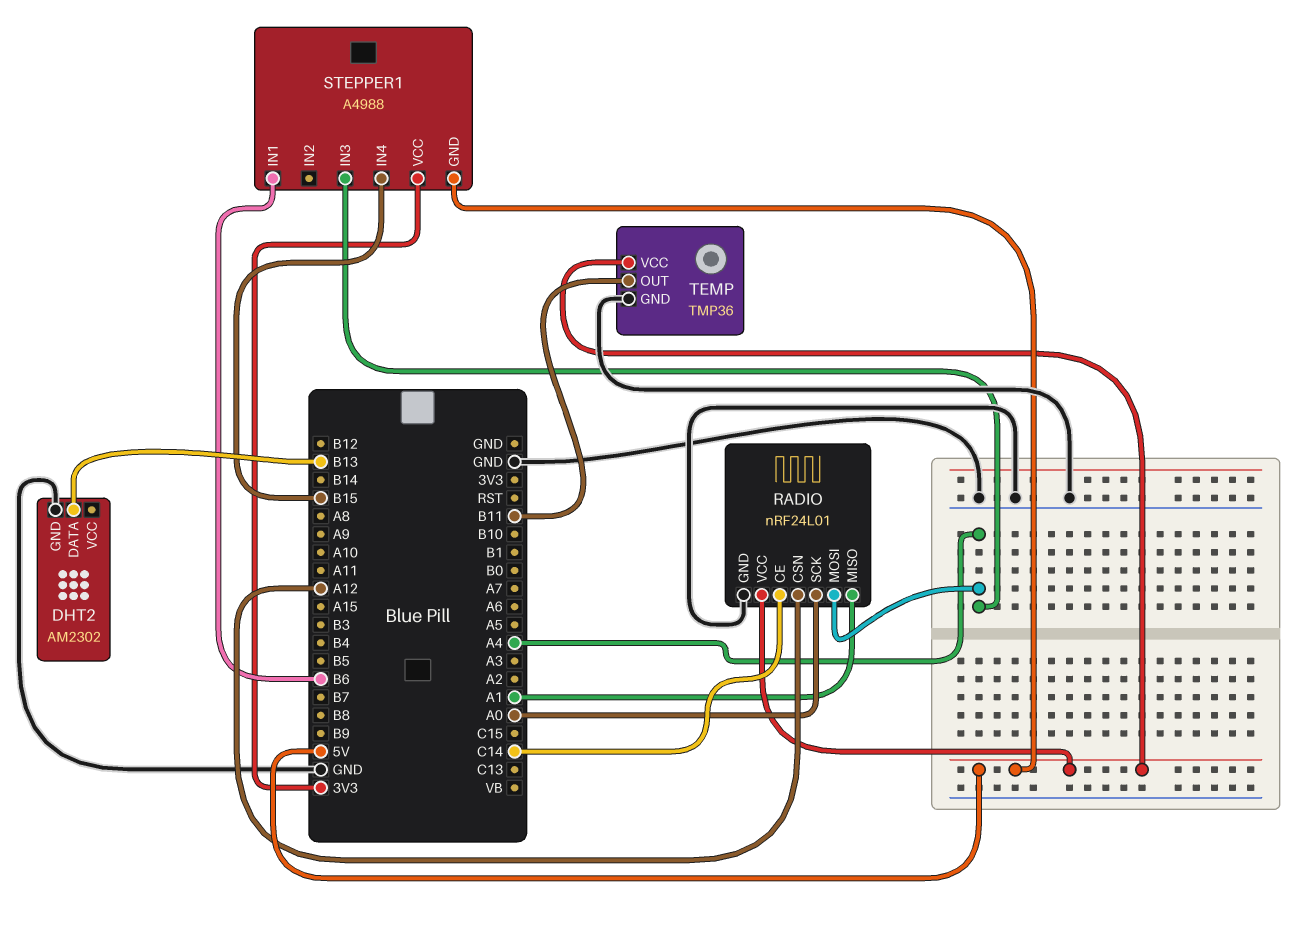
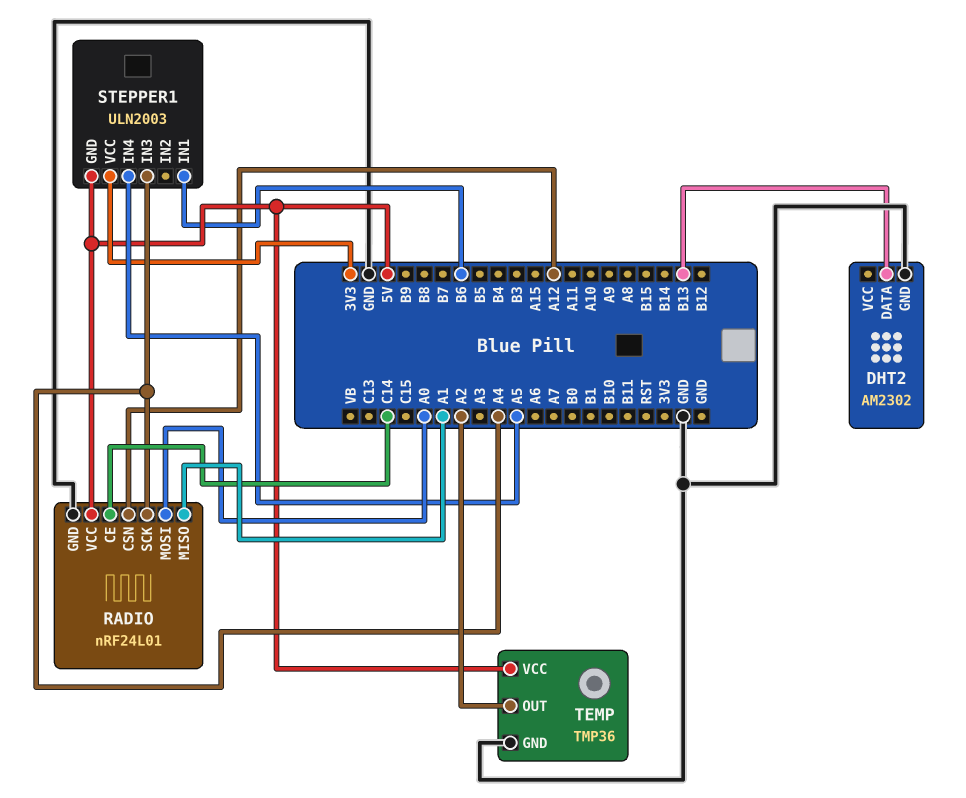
RADIO pin MOSI: A4 -> A0
RADIO pin SCK: A0 -> A4
STEPPER1: A4988 -> ULN2003
STEPPER1 pin IN4: B15 -> A5
TEMP pin OUT: B11 -> A2

